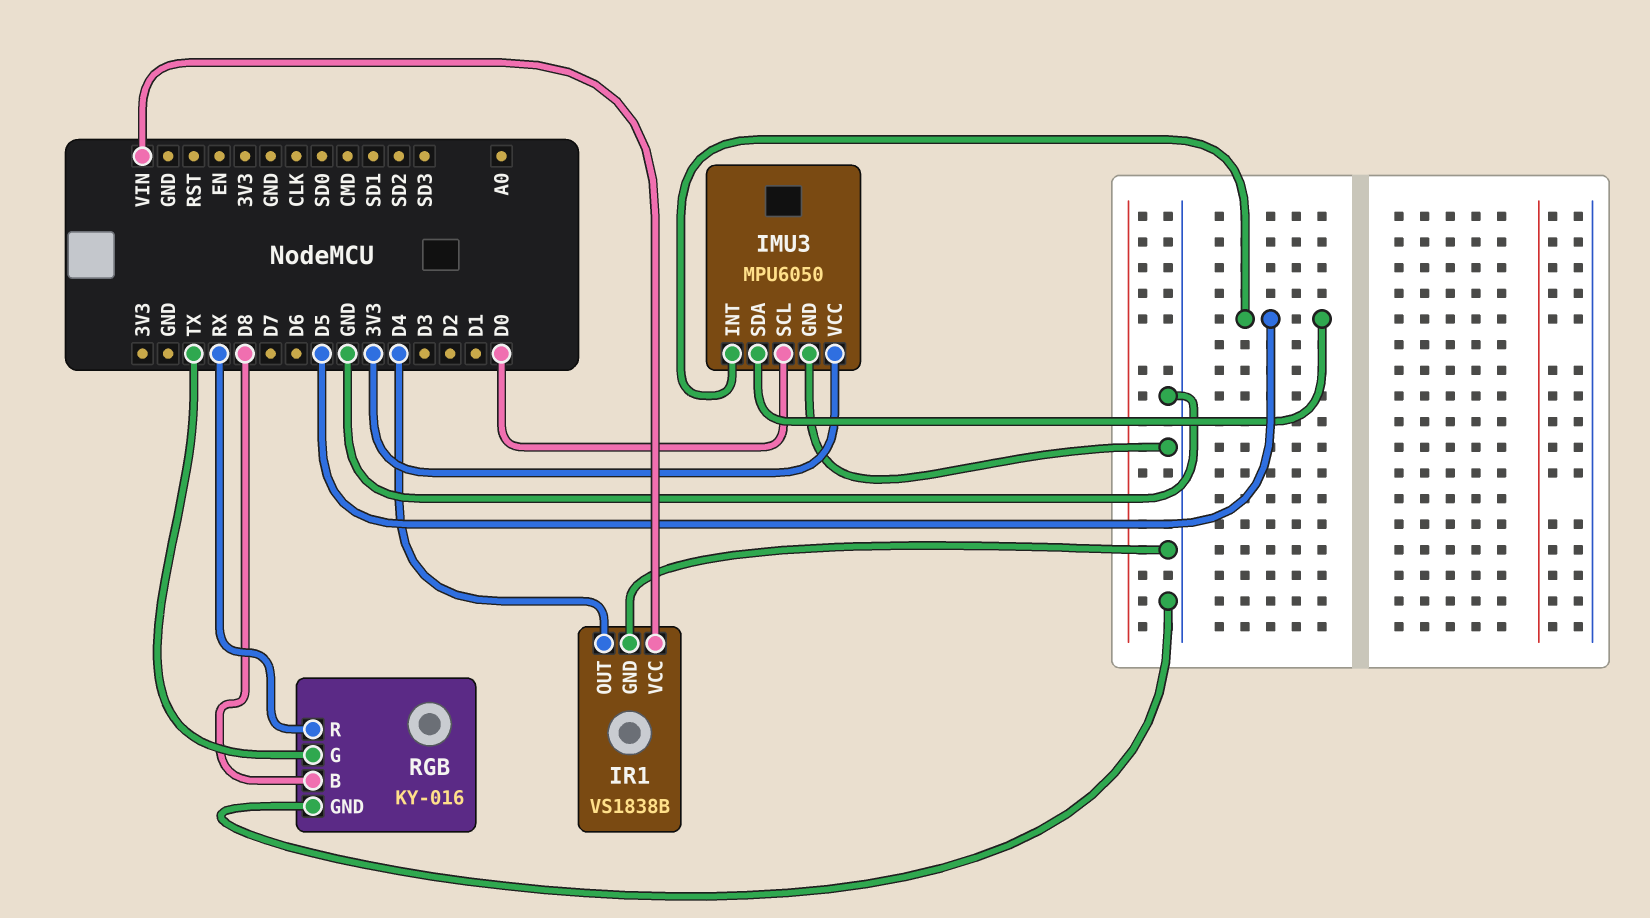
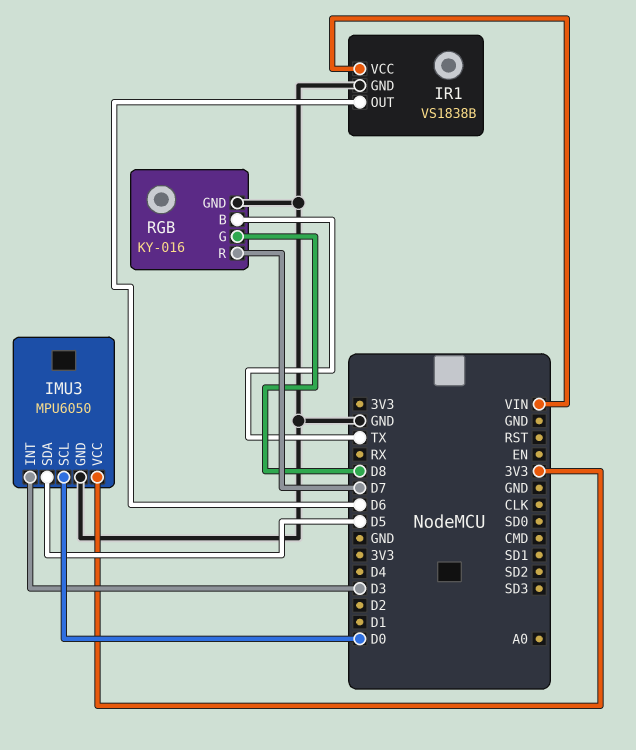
IMU3 pin INT: D5 -> D3
IR1 pin OUT: D4 -> D6
RGB pin B: D8 -> TX
RGB pin G: TX -> D8
RGB pin R: RX -> D7

